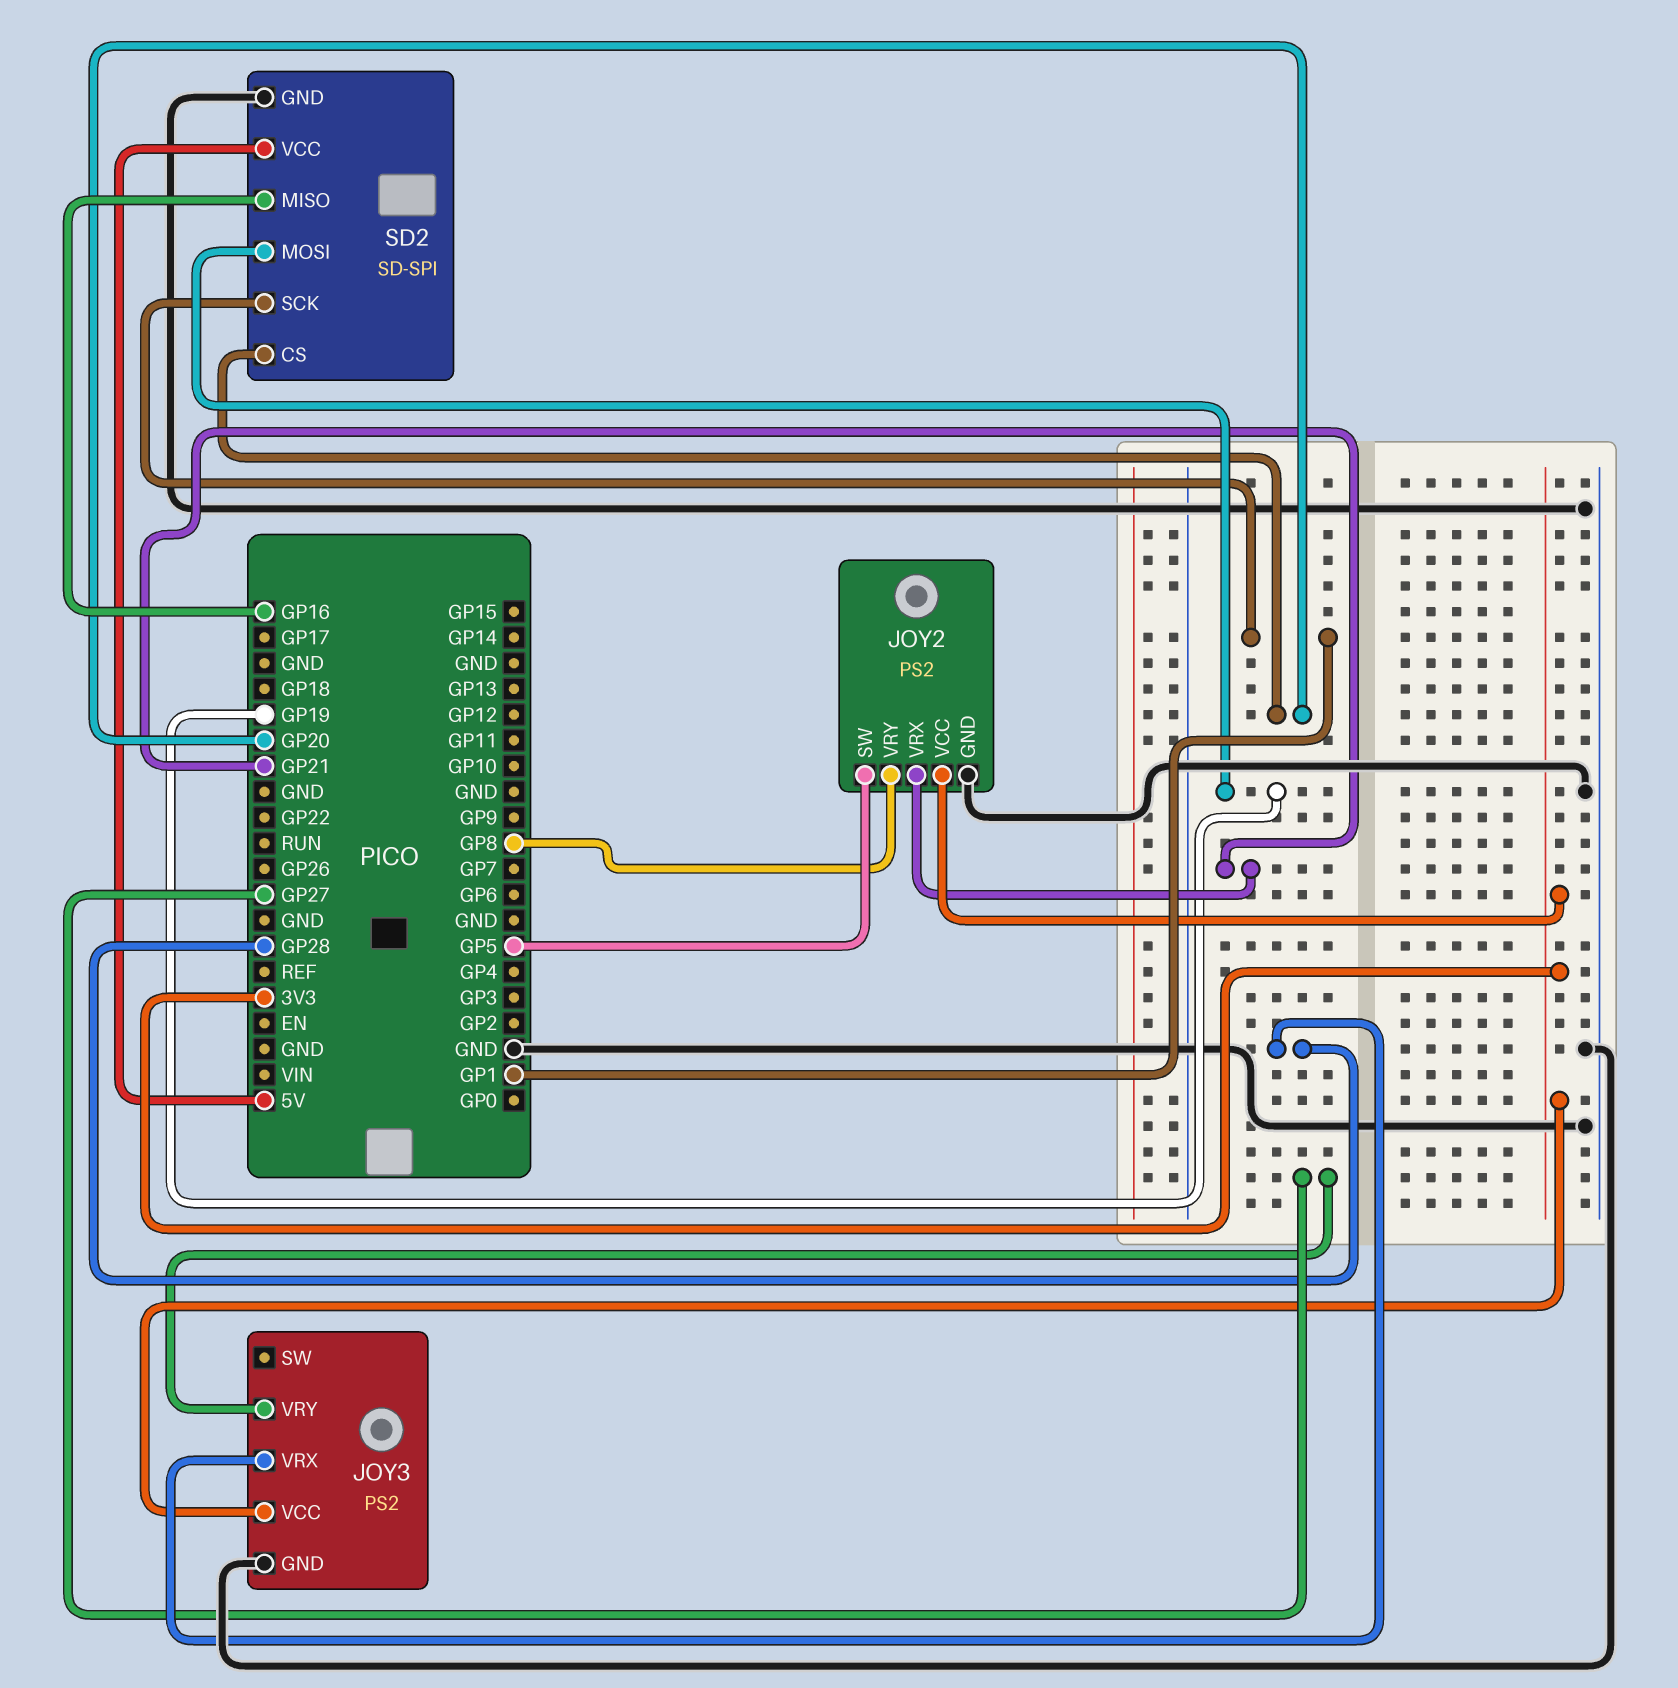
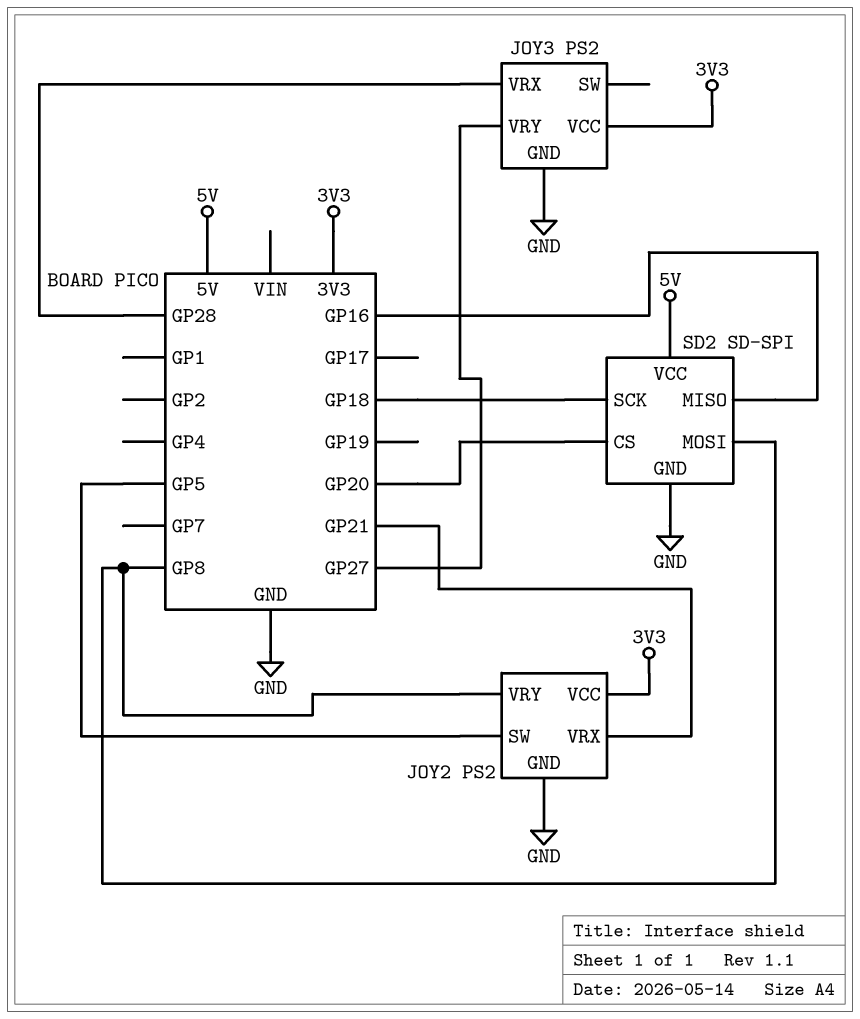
SD2 pin MOSI: GP19 -> GP8
SD2 pin SCK: GP1 -> GP18

